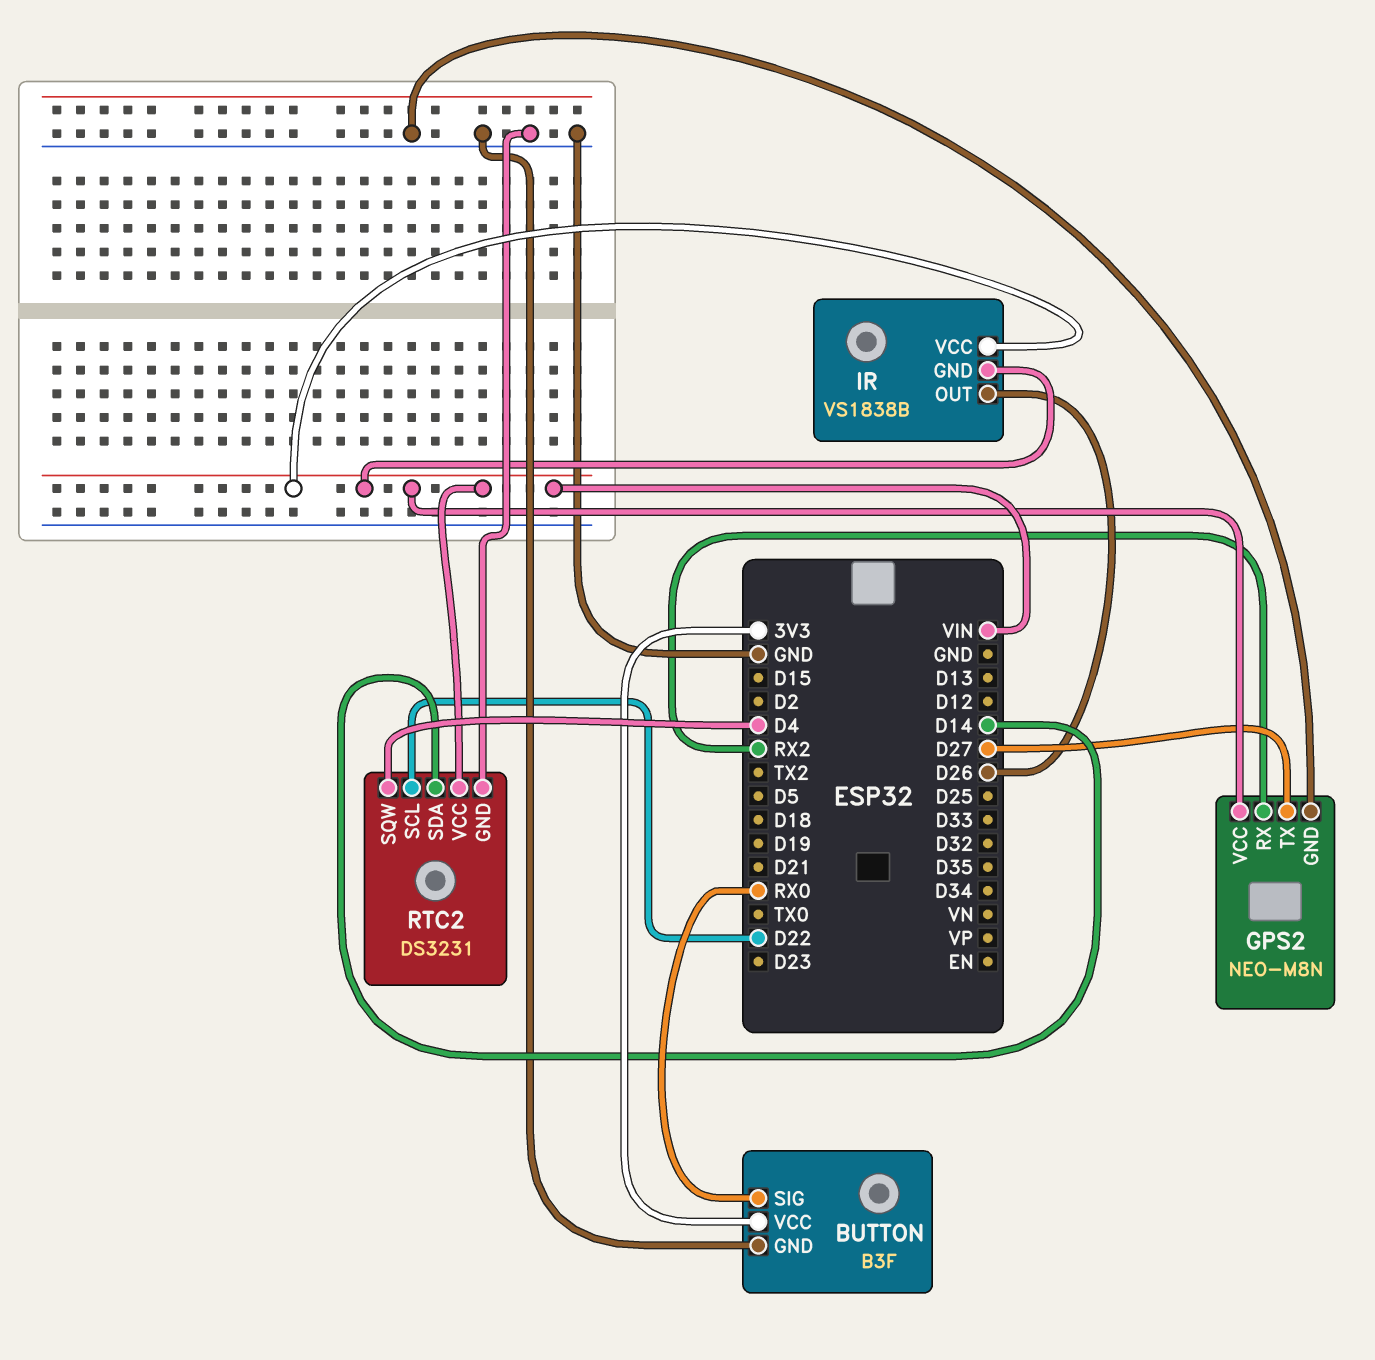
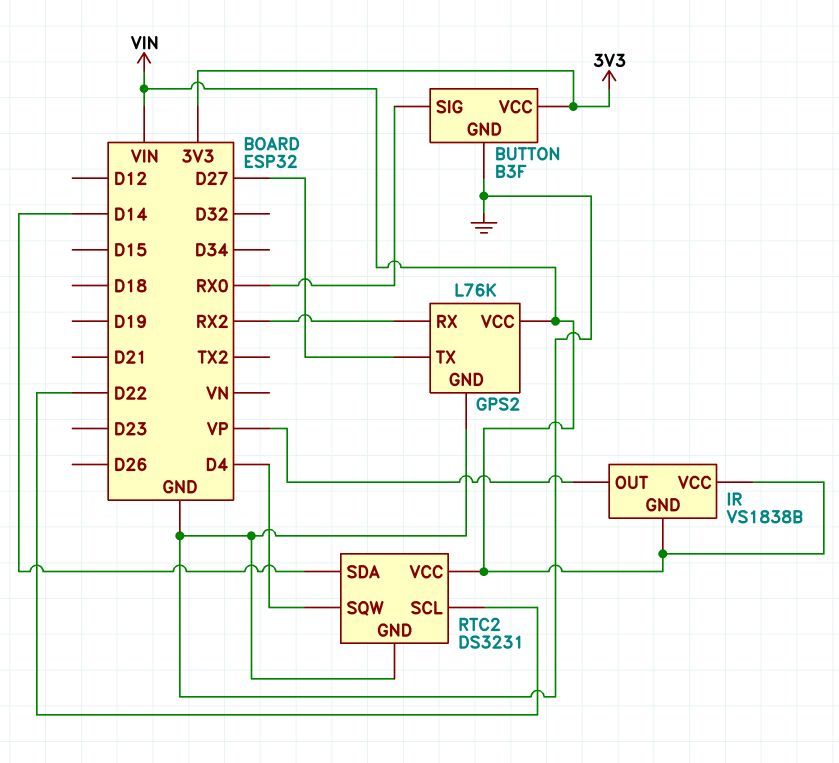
GPS2: NEO-M8N -> L76K
IR pin OUT: D26 -> VP

